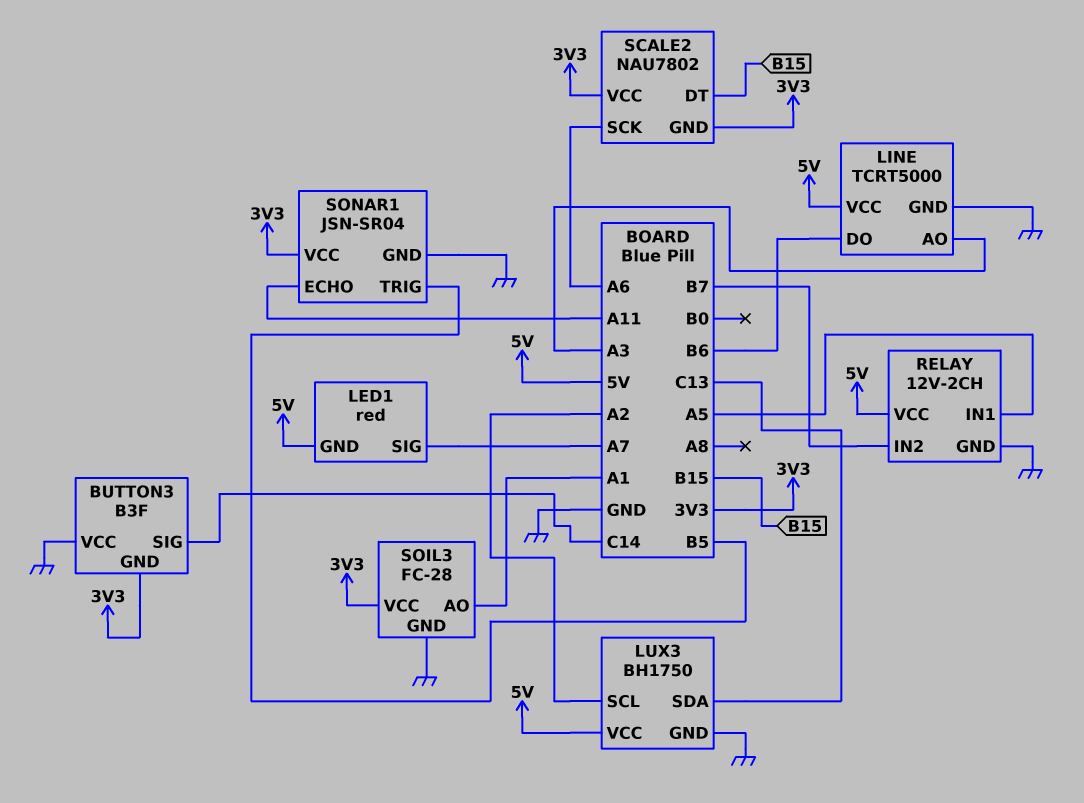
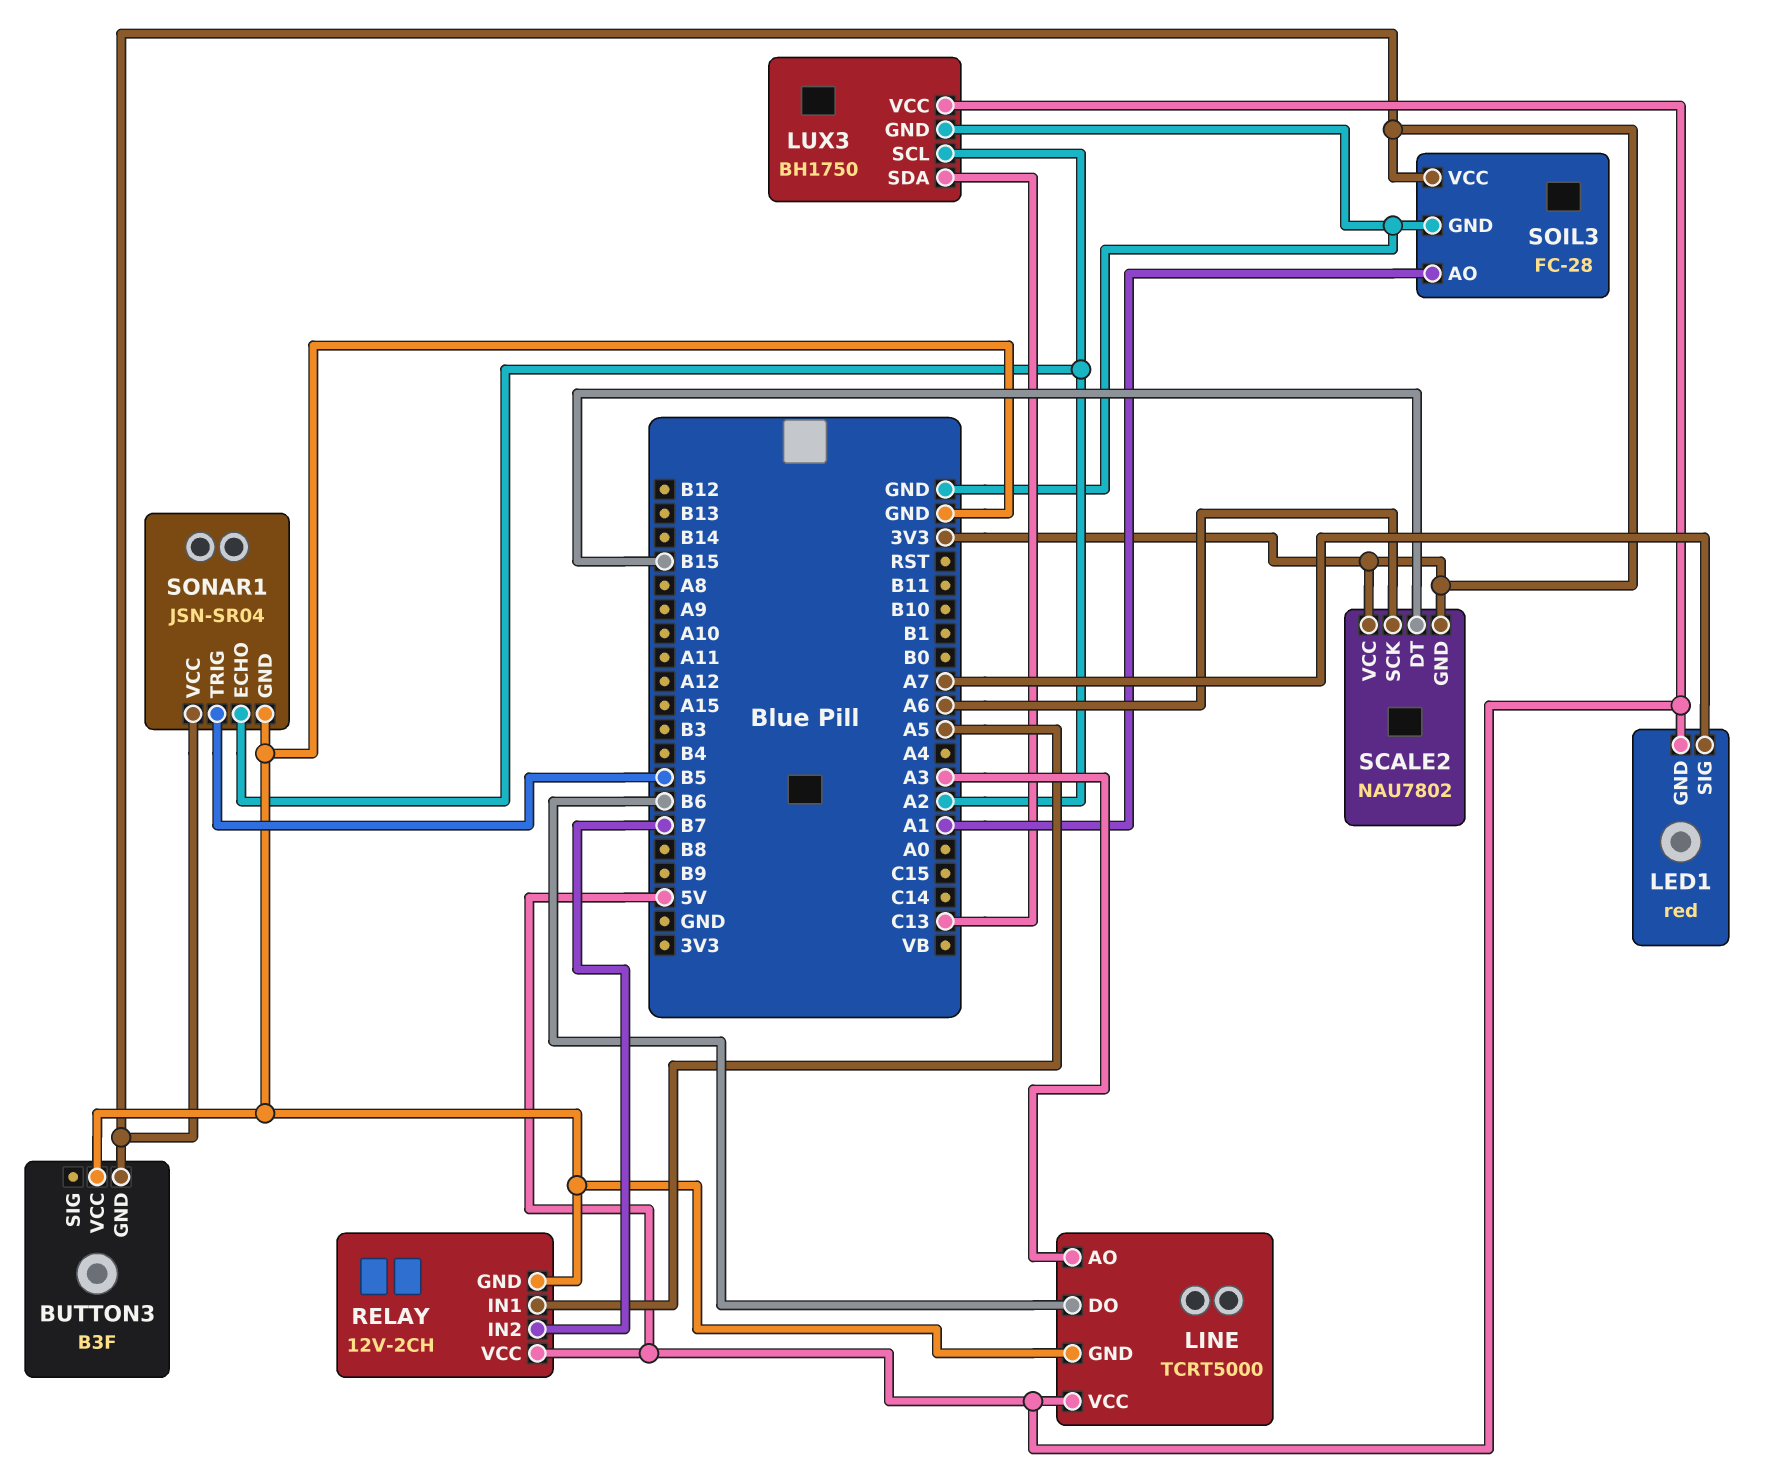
BUTTON3 pin SIG: C14 -> none
SONAR1 pin ECHO: A11 -> A2

